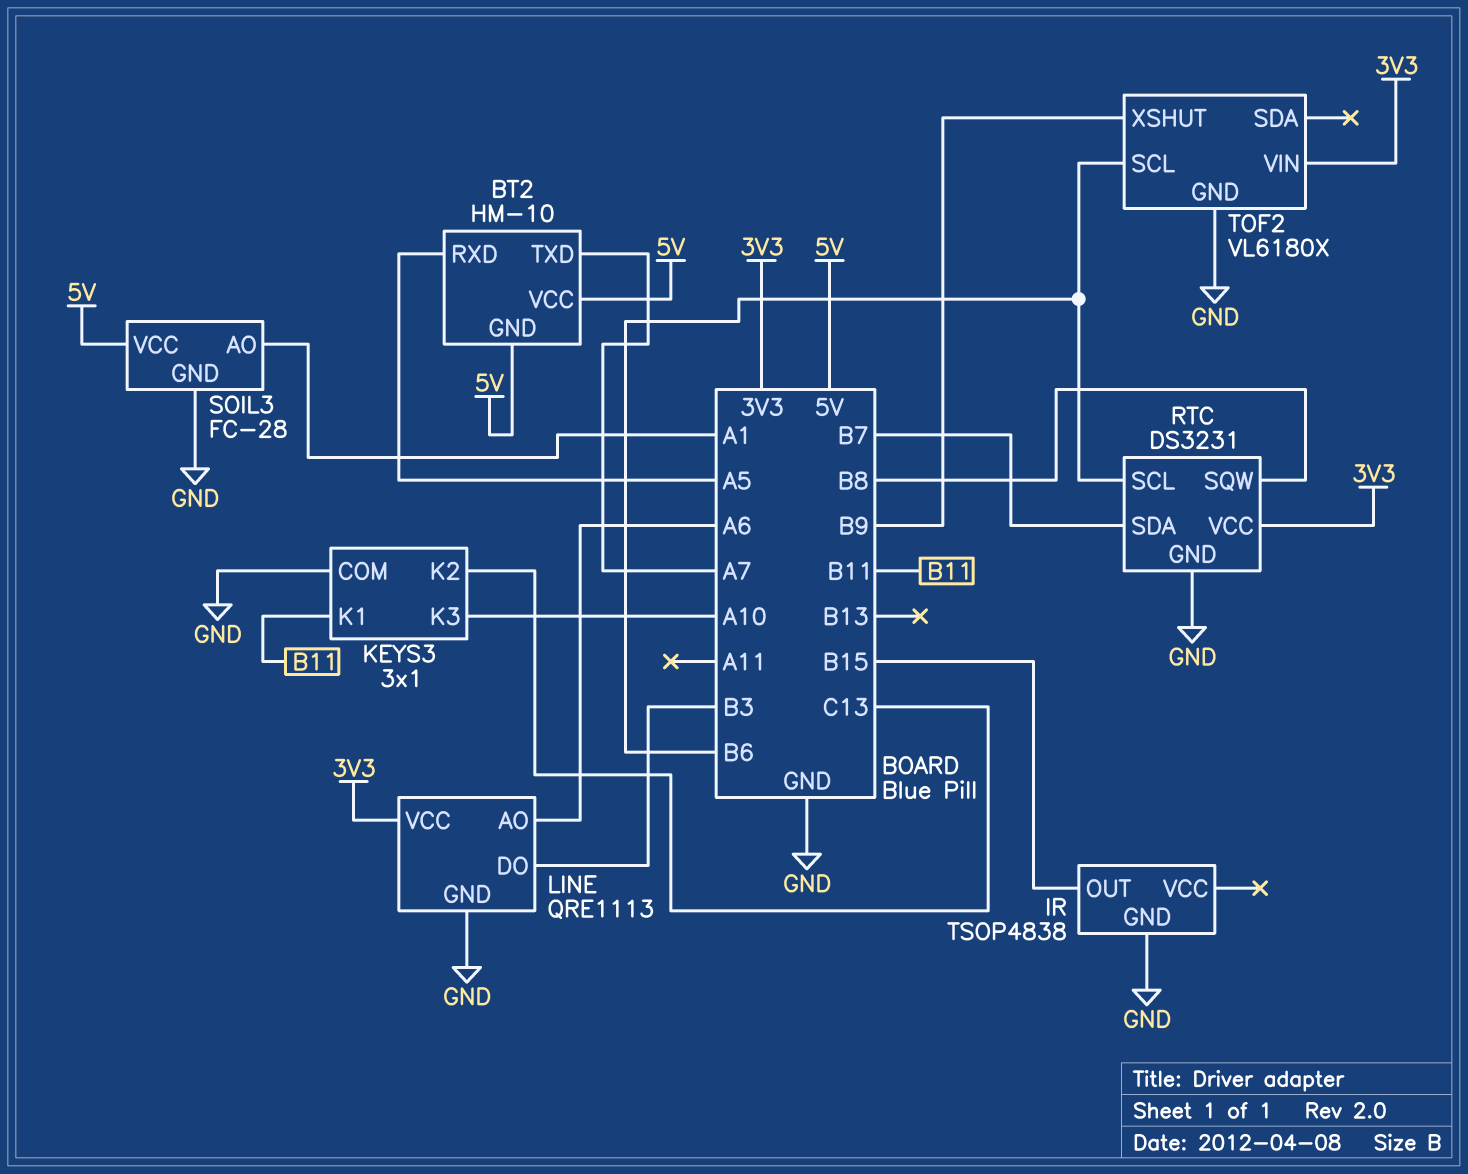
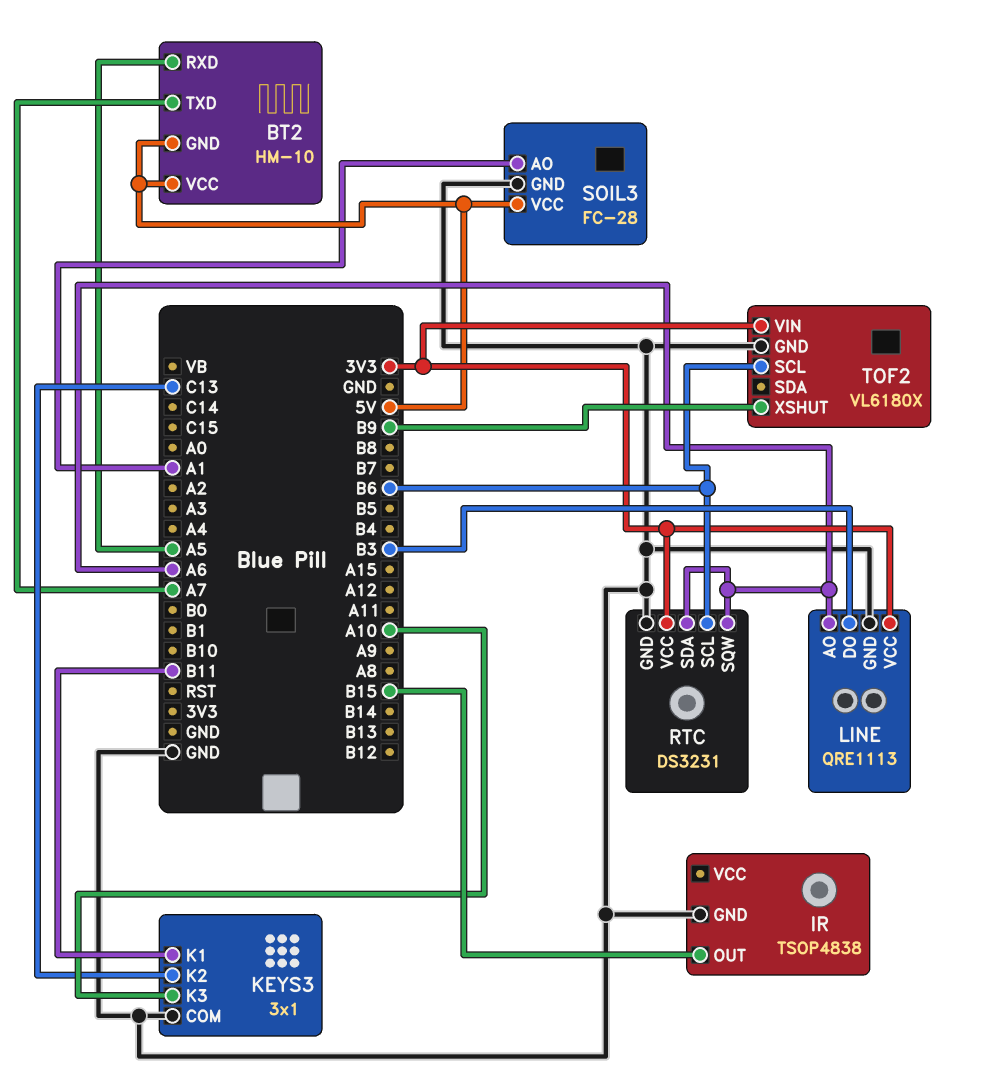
RTC pin SDA: B7 -> A6
RTC pin SQW: B8 -> A6

